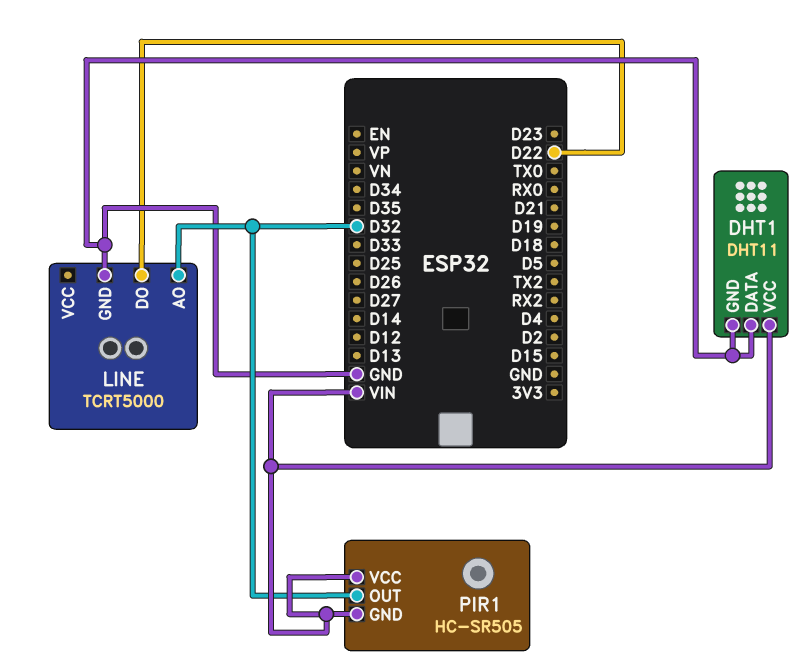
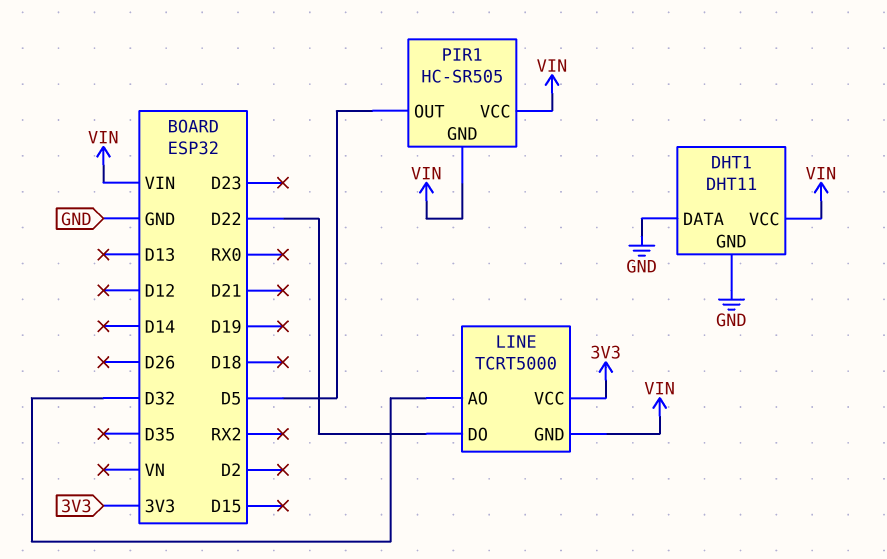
LINE pin GND: GND -> VIN
LINE pin VCC: none -> 3V3
PIR1 pin OUT: D32 -> D5

